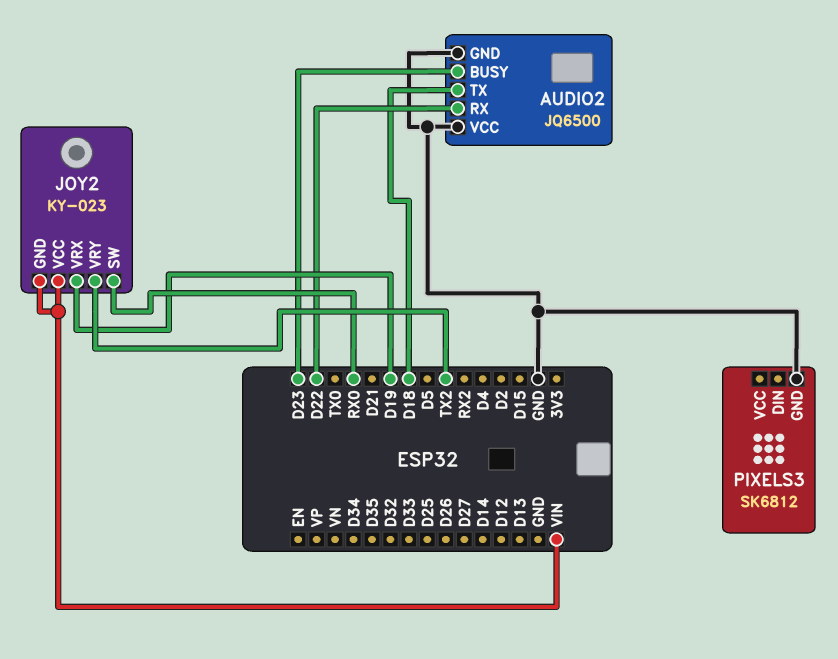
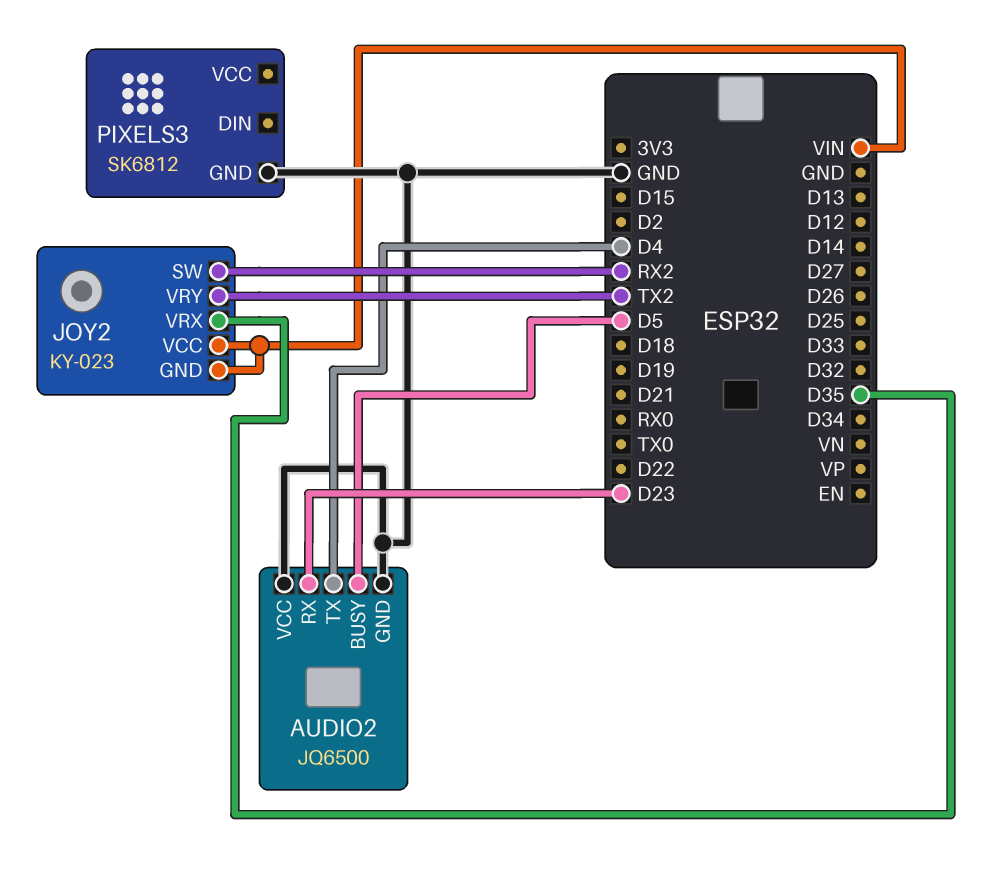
AUDIO2 pin BUSY: D23 -> D5
AUDIO2 pin RX: D22 -> D23
AUDIO2 pin TX: D18 -> D4
JOY2 pin SW: RX0 -> RX2
JOY2 pin VRX: D19 -> D35

